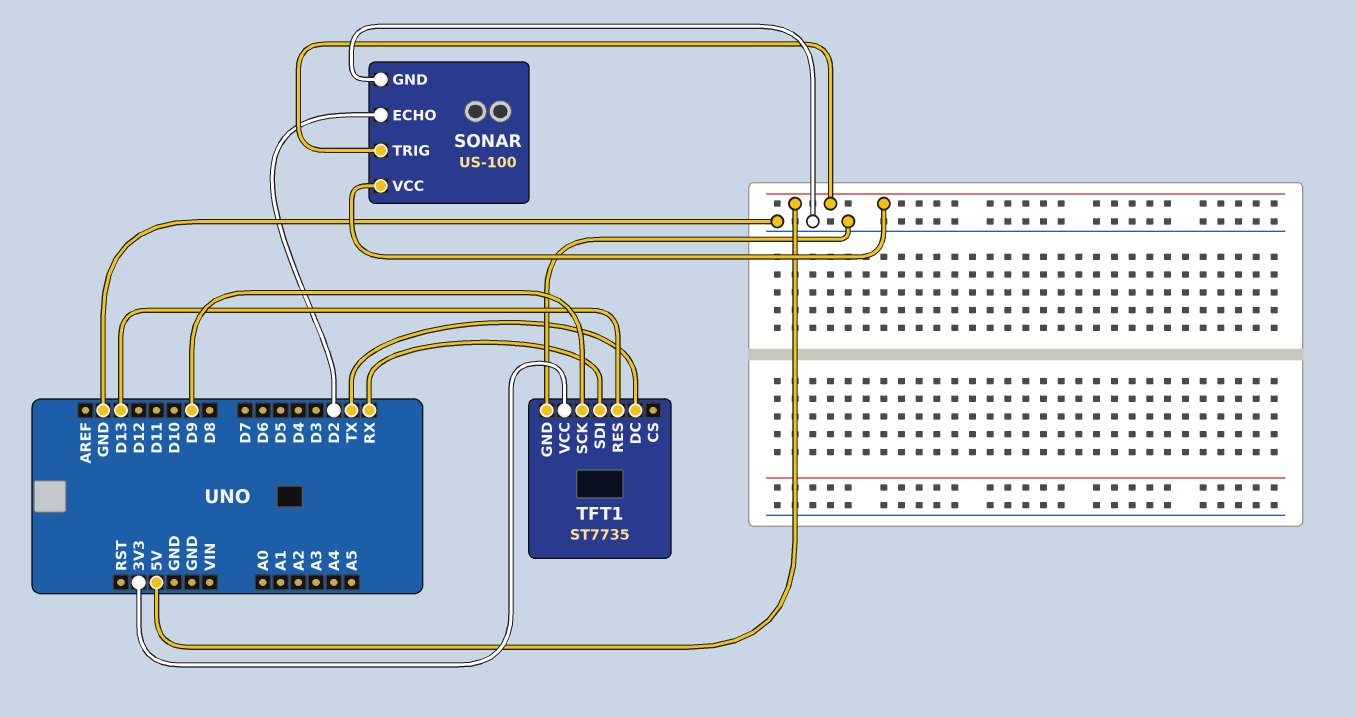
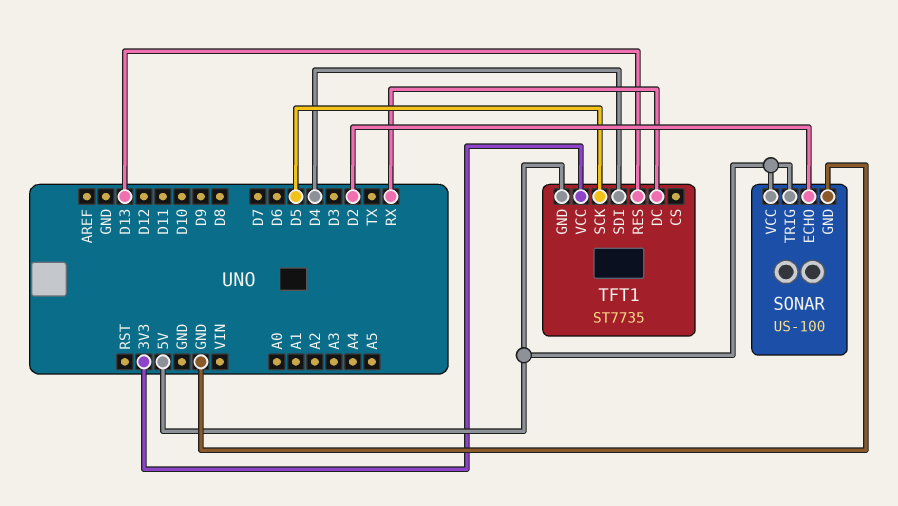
TFT1 pin DC: TX -> RX
TFT1 pin GND: GND -> 5V
TFT1 pin SCK: D9 -> D5
TFT1 pin SDI: RX -> D4

